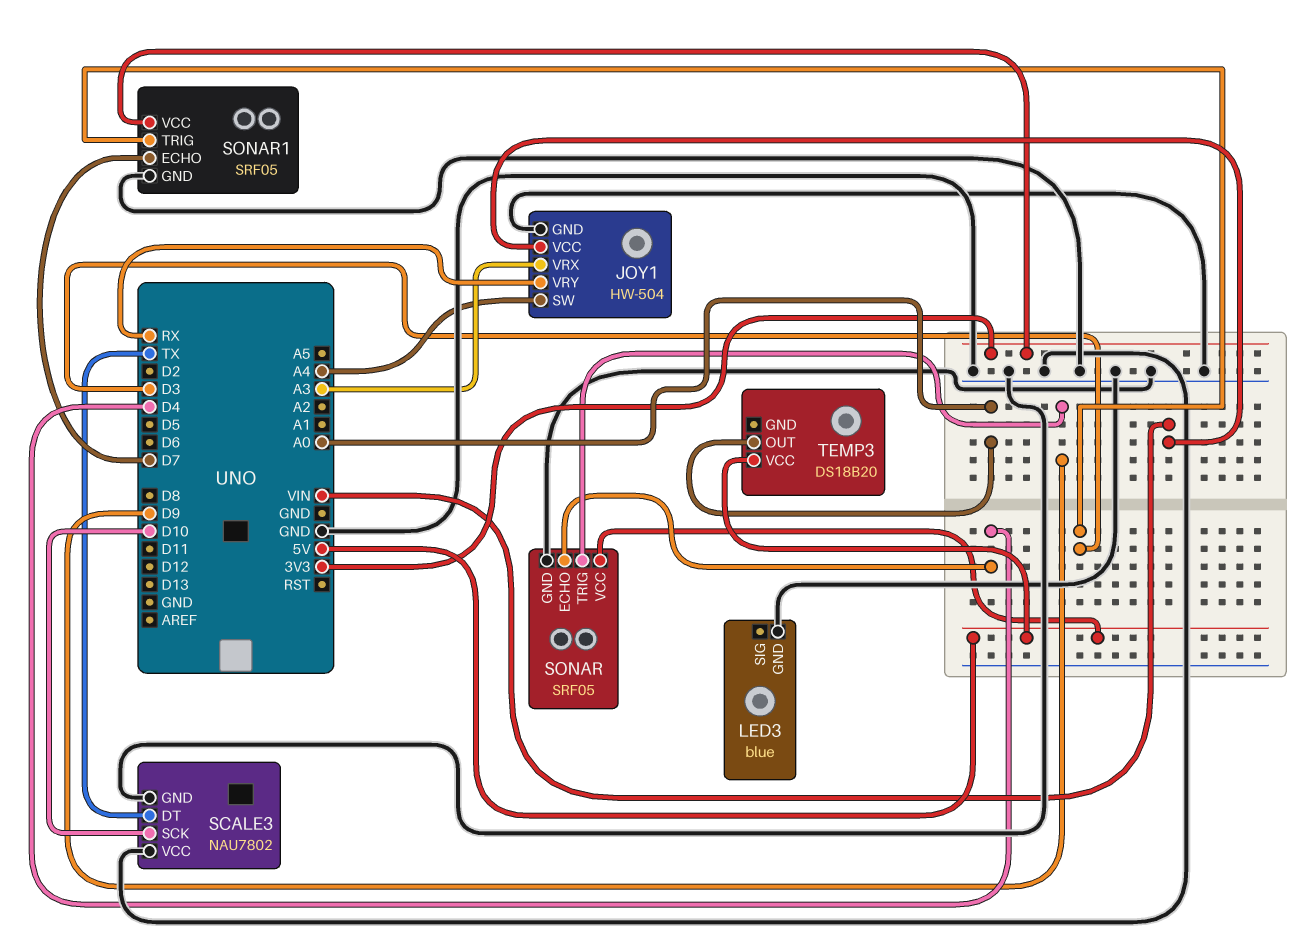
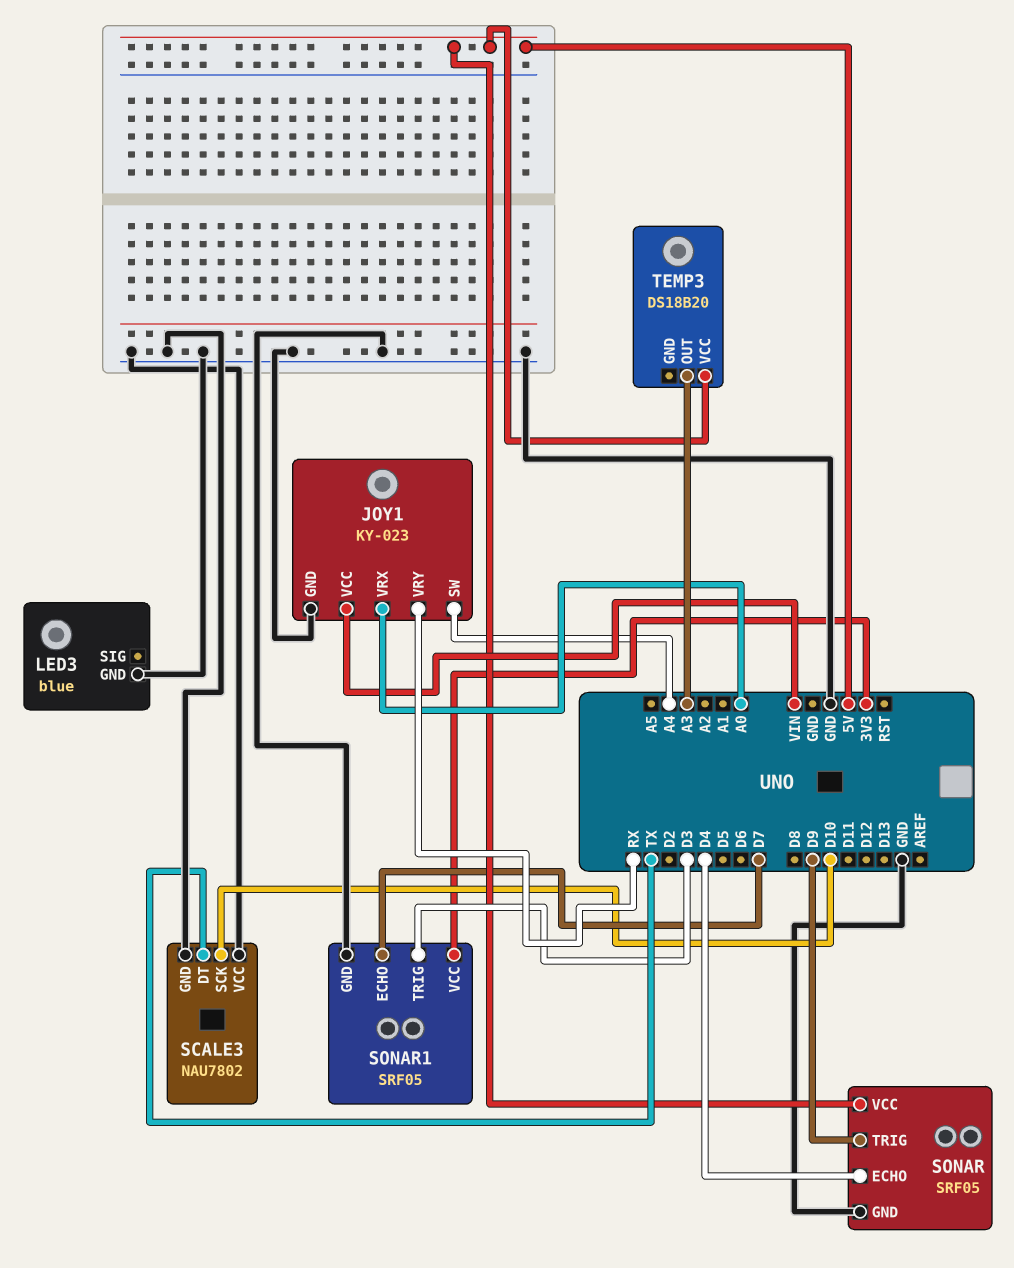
JOY1: HW-504 -> KY-023
JOY1 pin VRX: A3 -> A0
TEMP3 pin OUT: A0 -> A3

